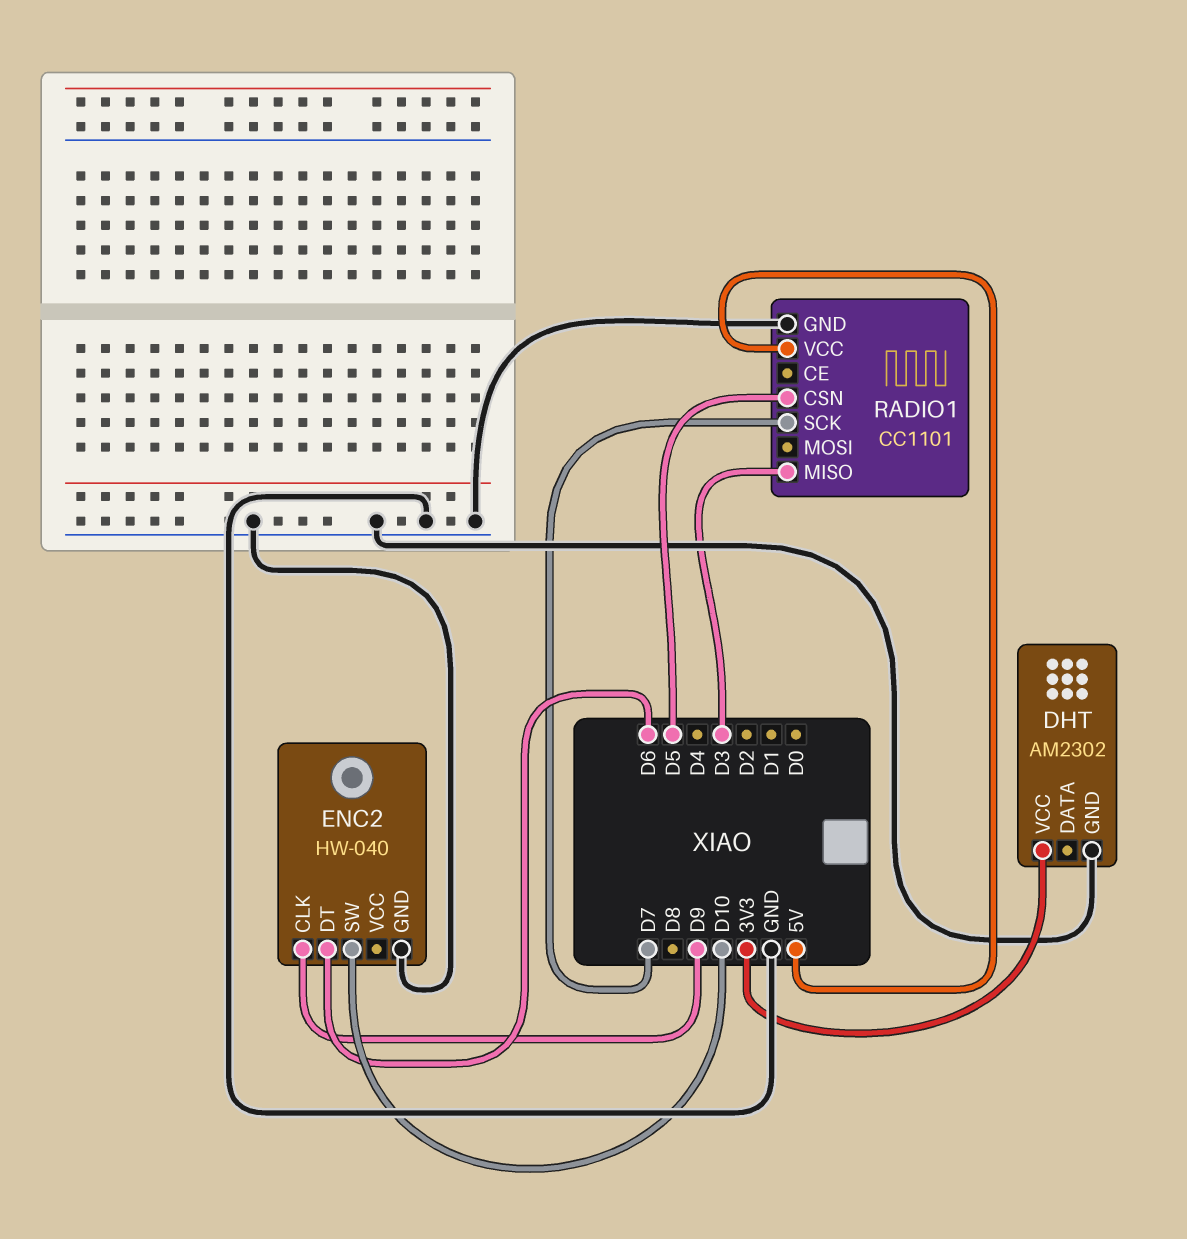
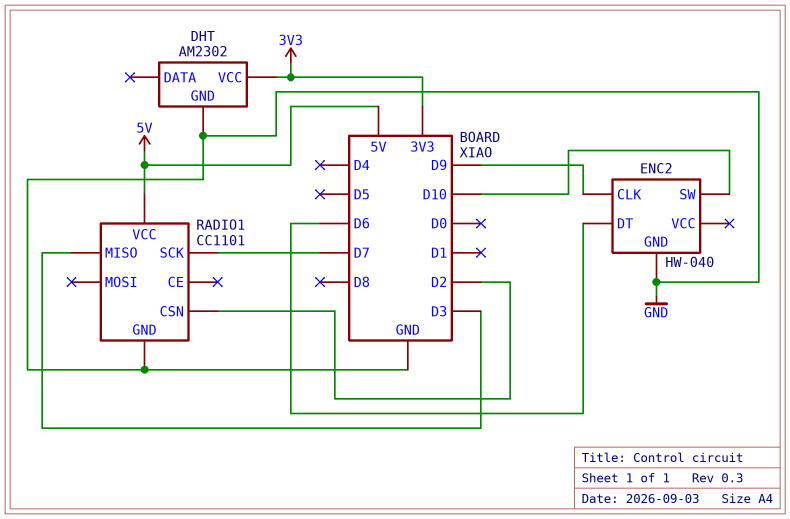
RADIO1 pin CSN: D5 -> D2

